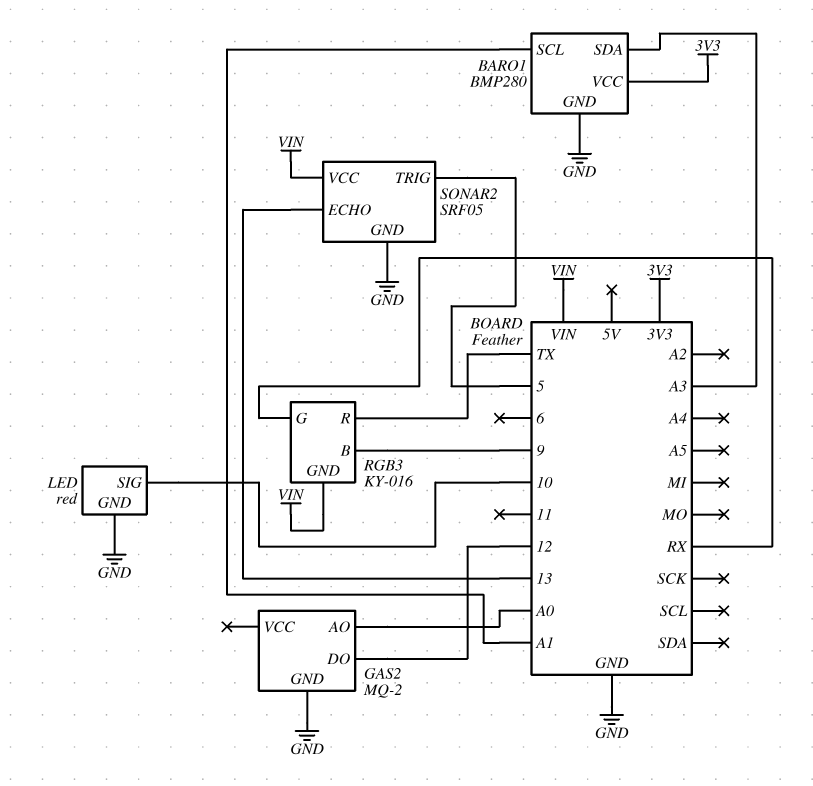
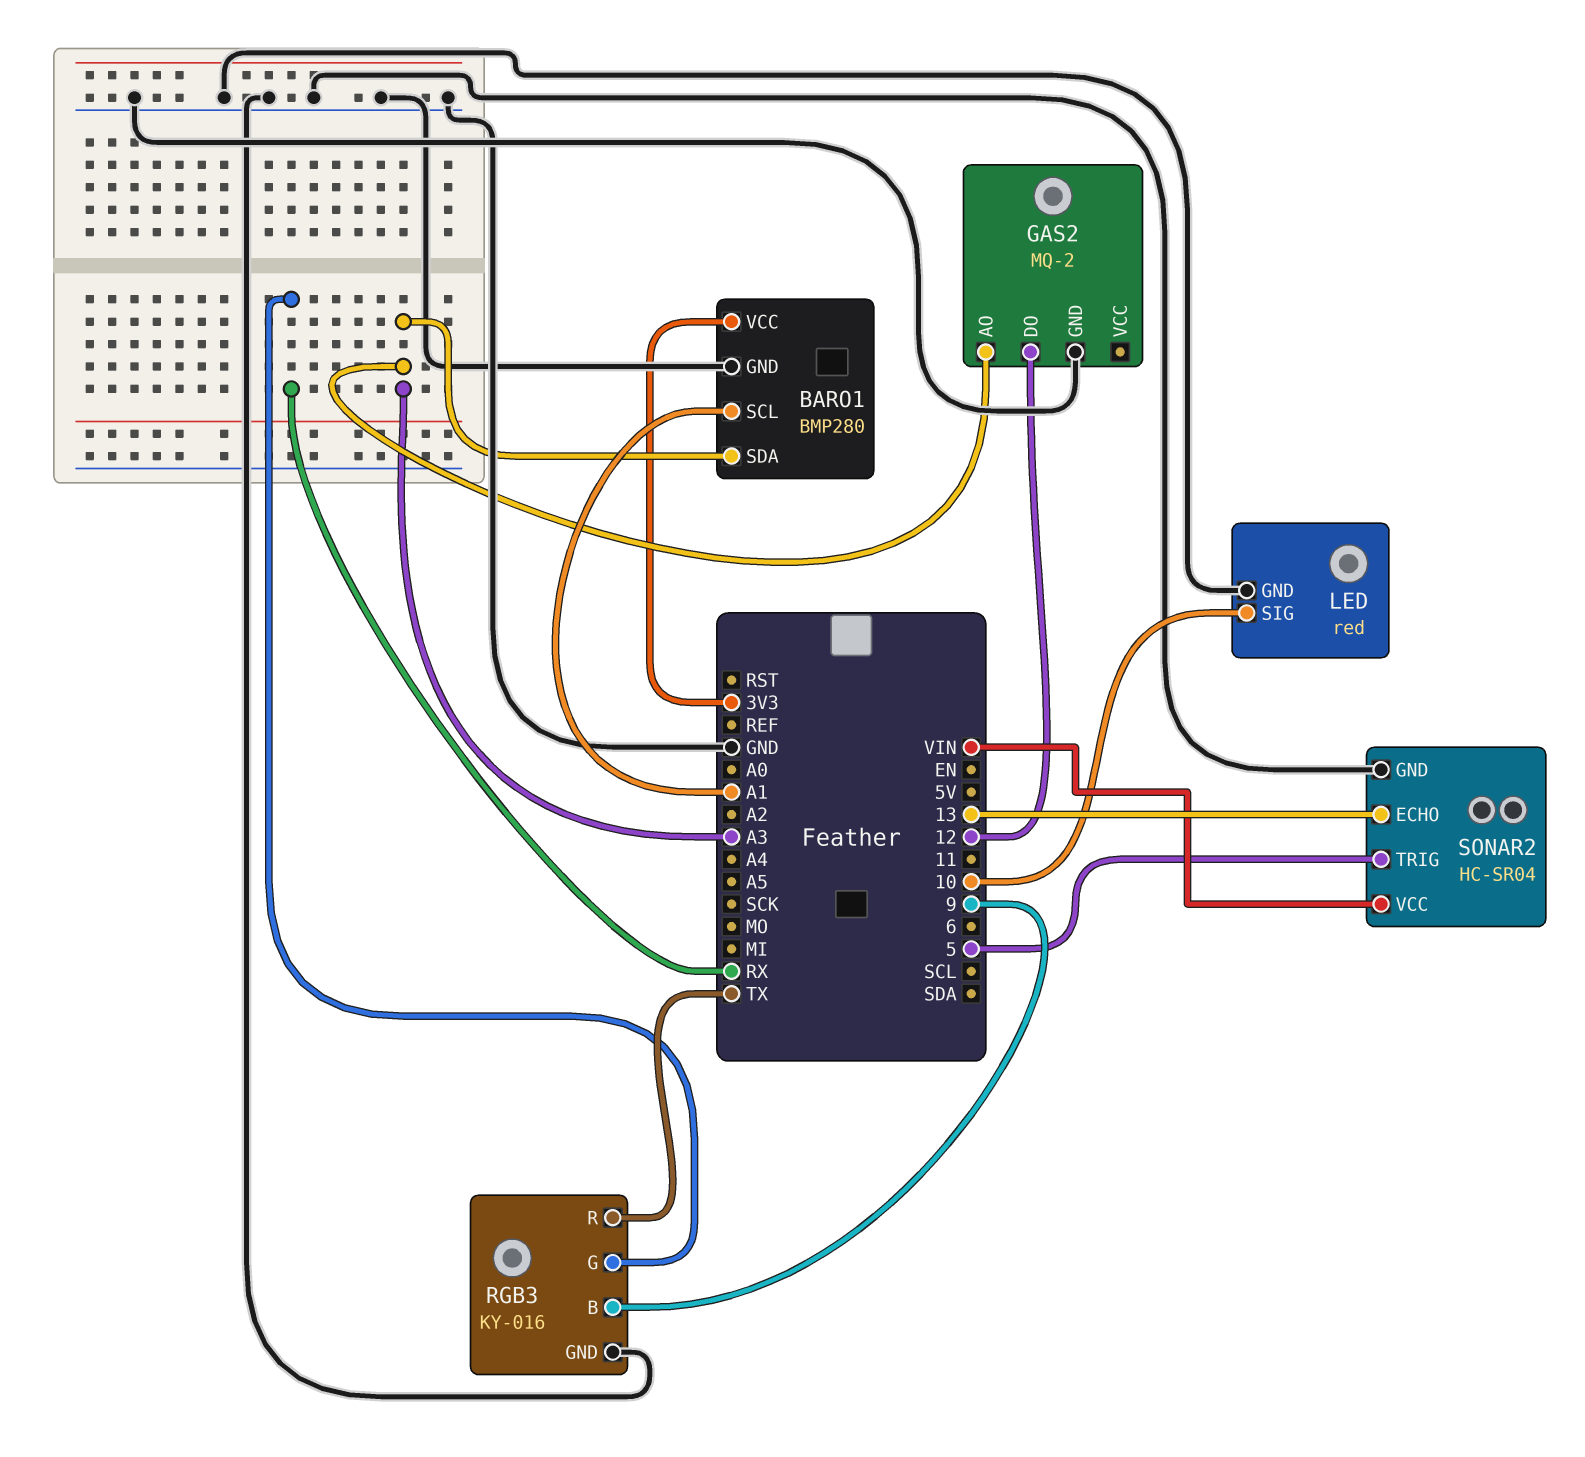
GAS2 pin AO: A0 -> A3
RGB3 pin GND: VIN -> GND
SONAR2: SRF05 -> HC-SR04

